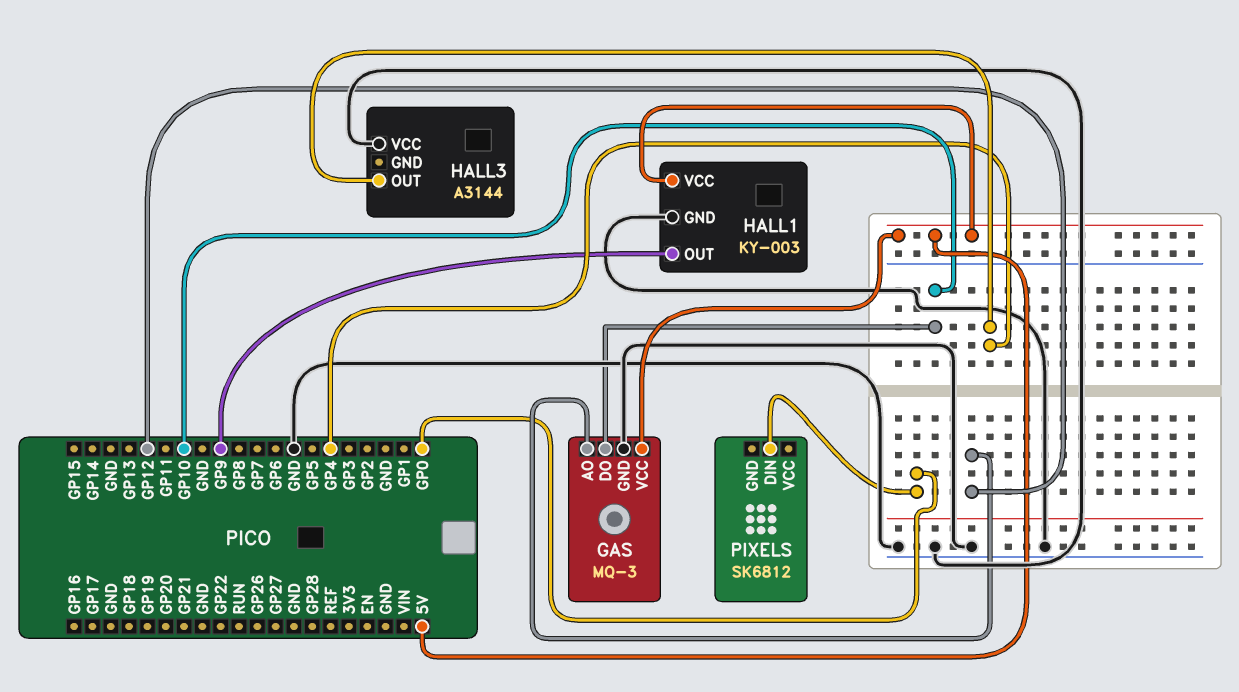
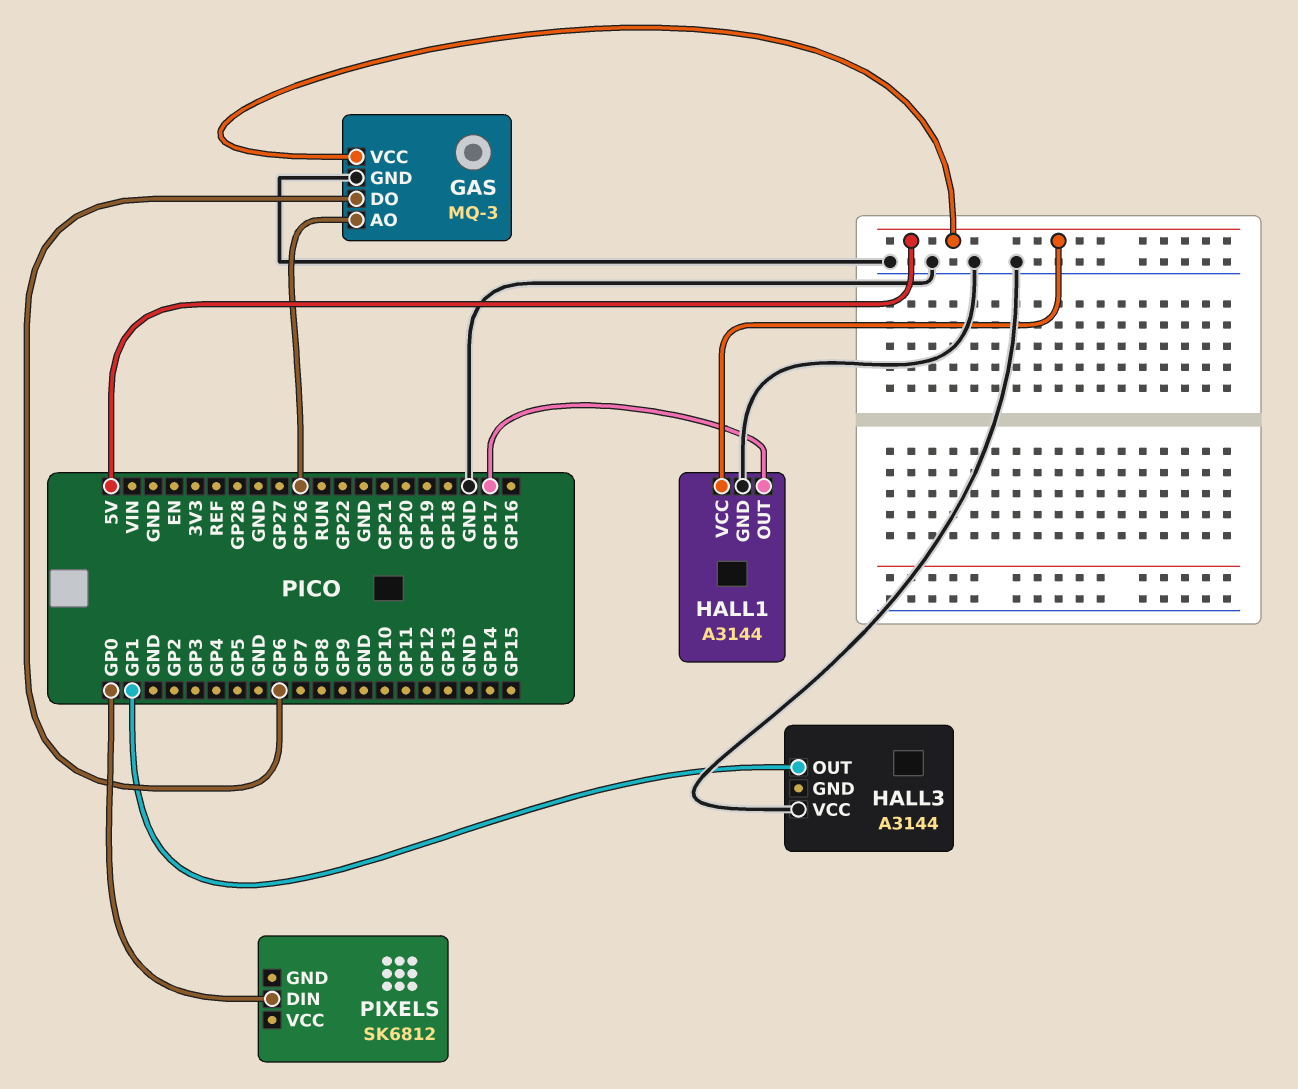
GAS pin AO: GP12 -> GP26
GAS pin DO: GP10 -> GP6
HALL1: KY-003 -> A3144
HALL1 pin OUT: GP9 -> GP17
HALL3 pin OUT: GP4 -> GP1

